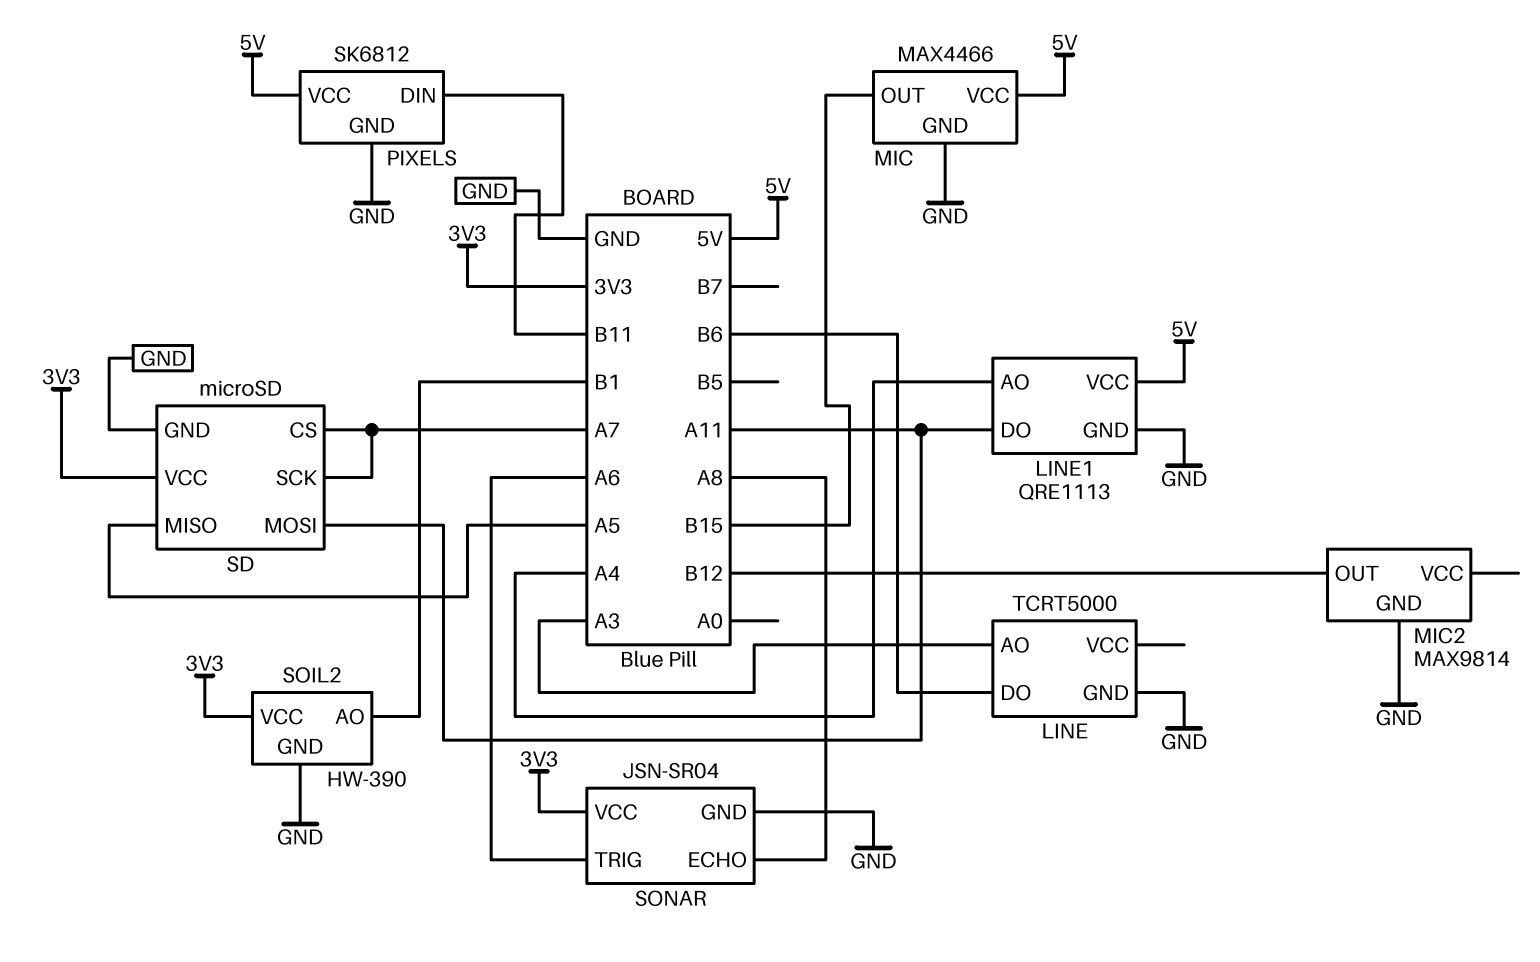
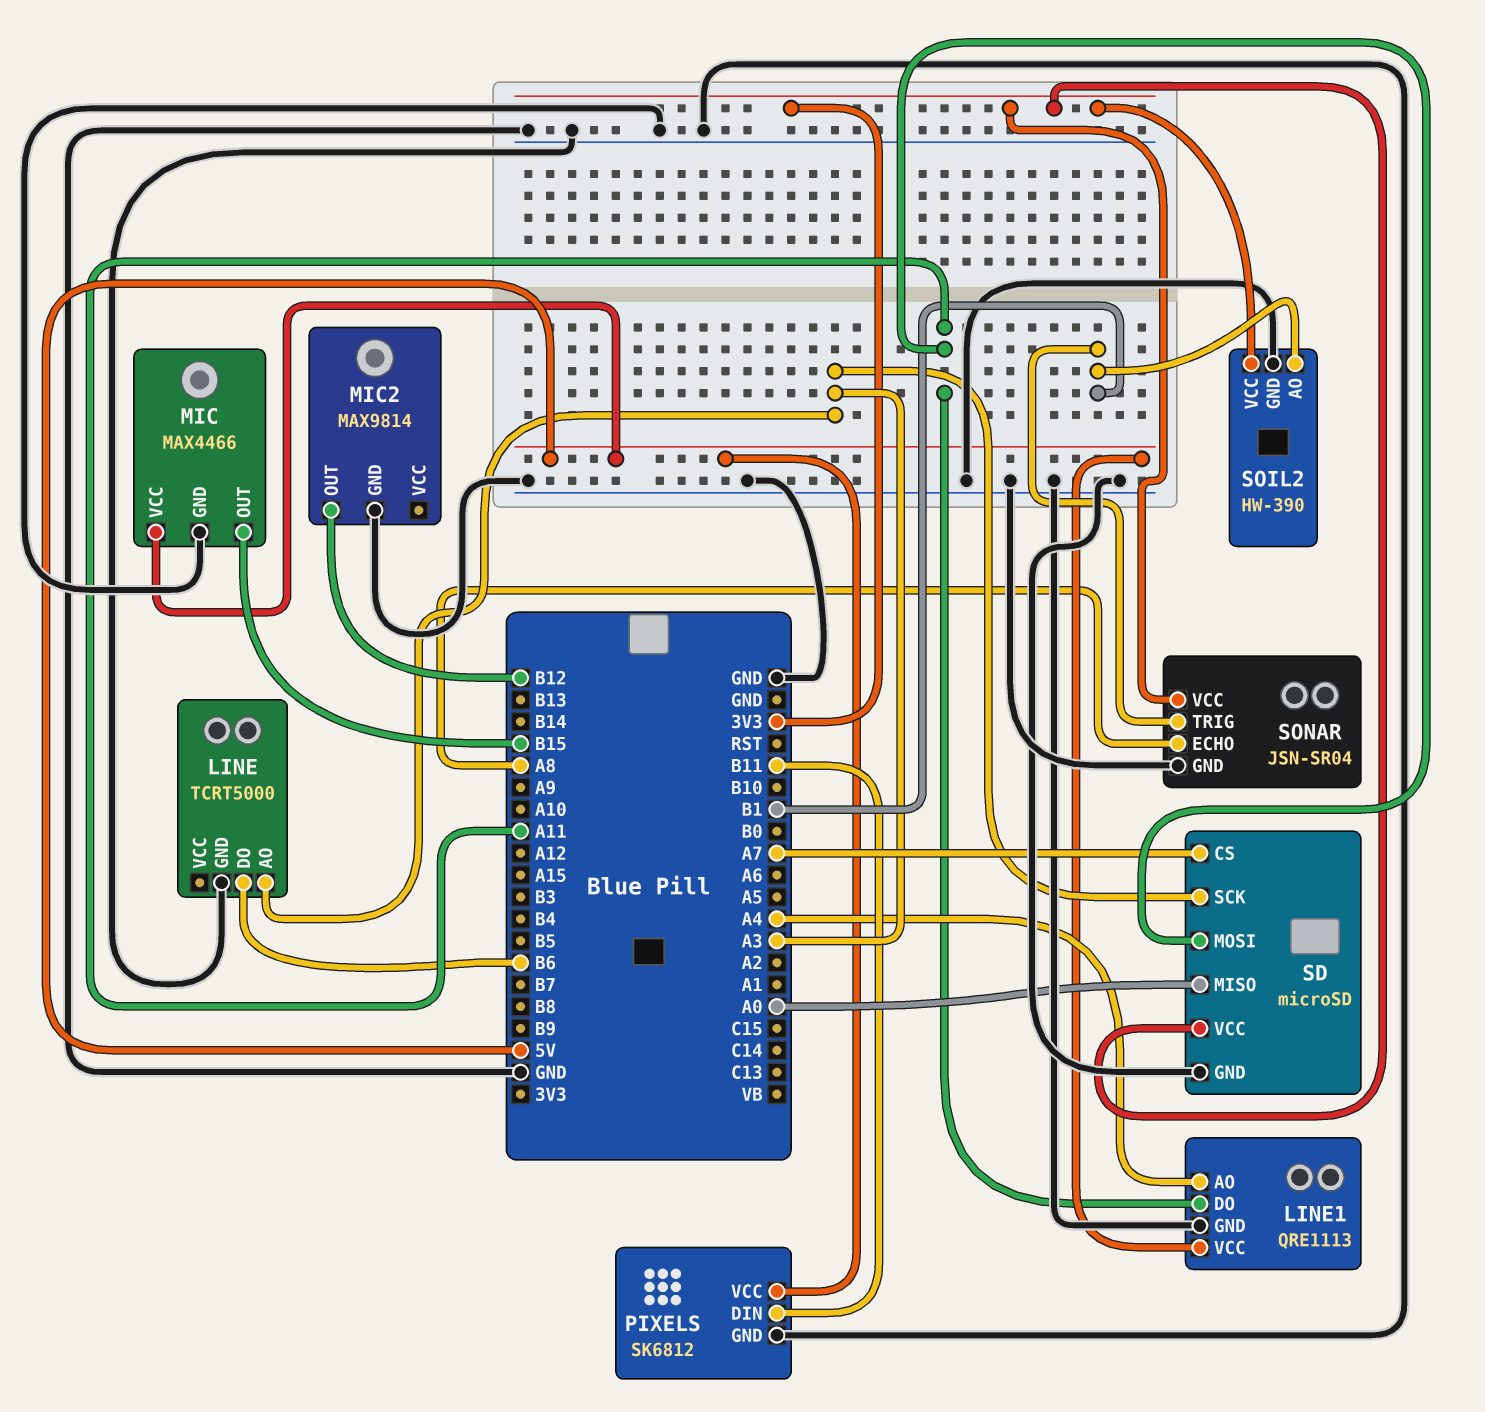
SD pin MISO: A5 -> A0
SD pin SCK: A7 -> A3
SONAR pin TRIG: A6 -> B1

